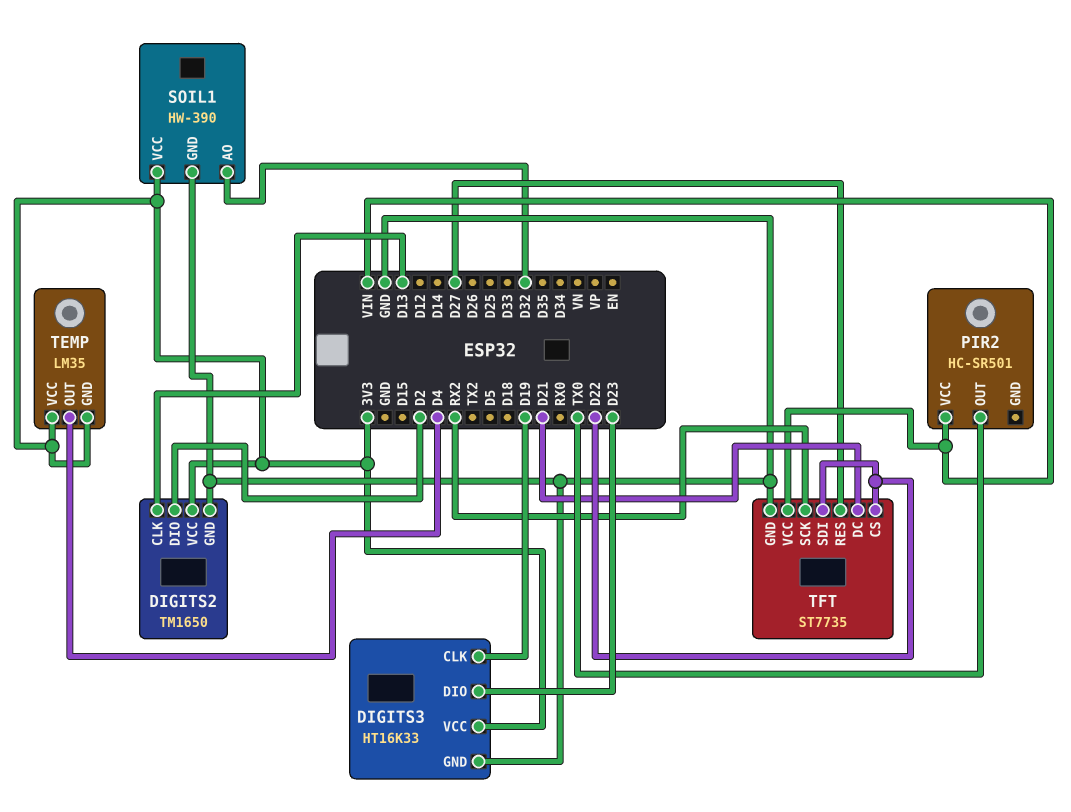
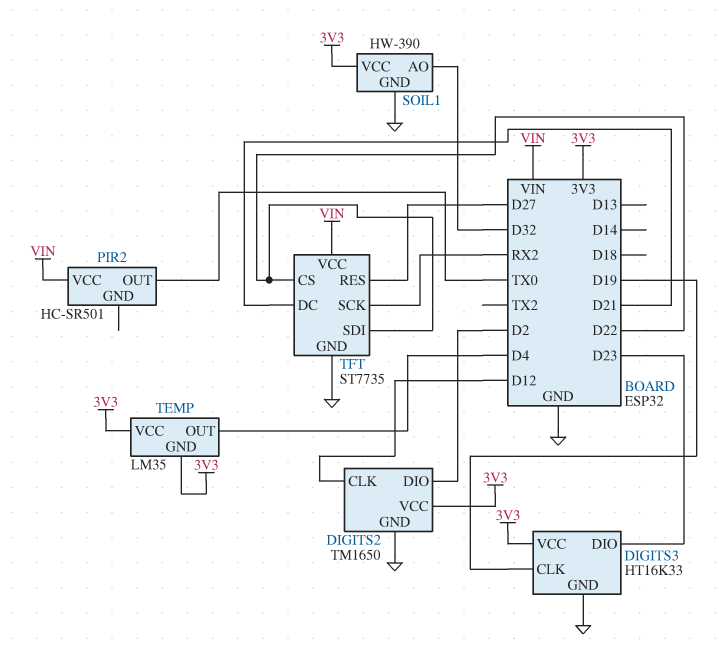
DIGITS2 pin CLK: D13 -> D12

